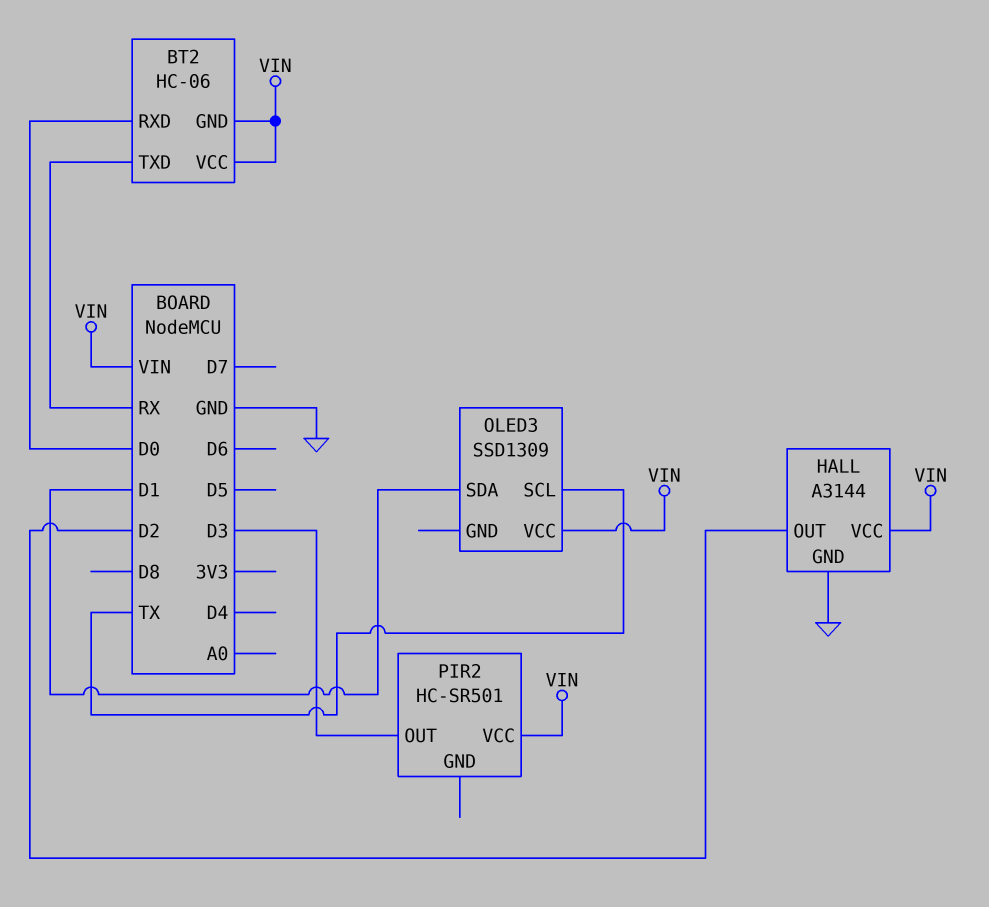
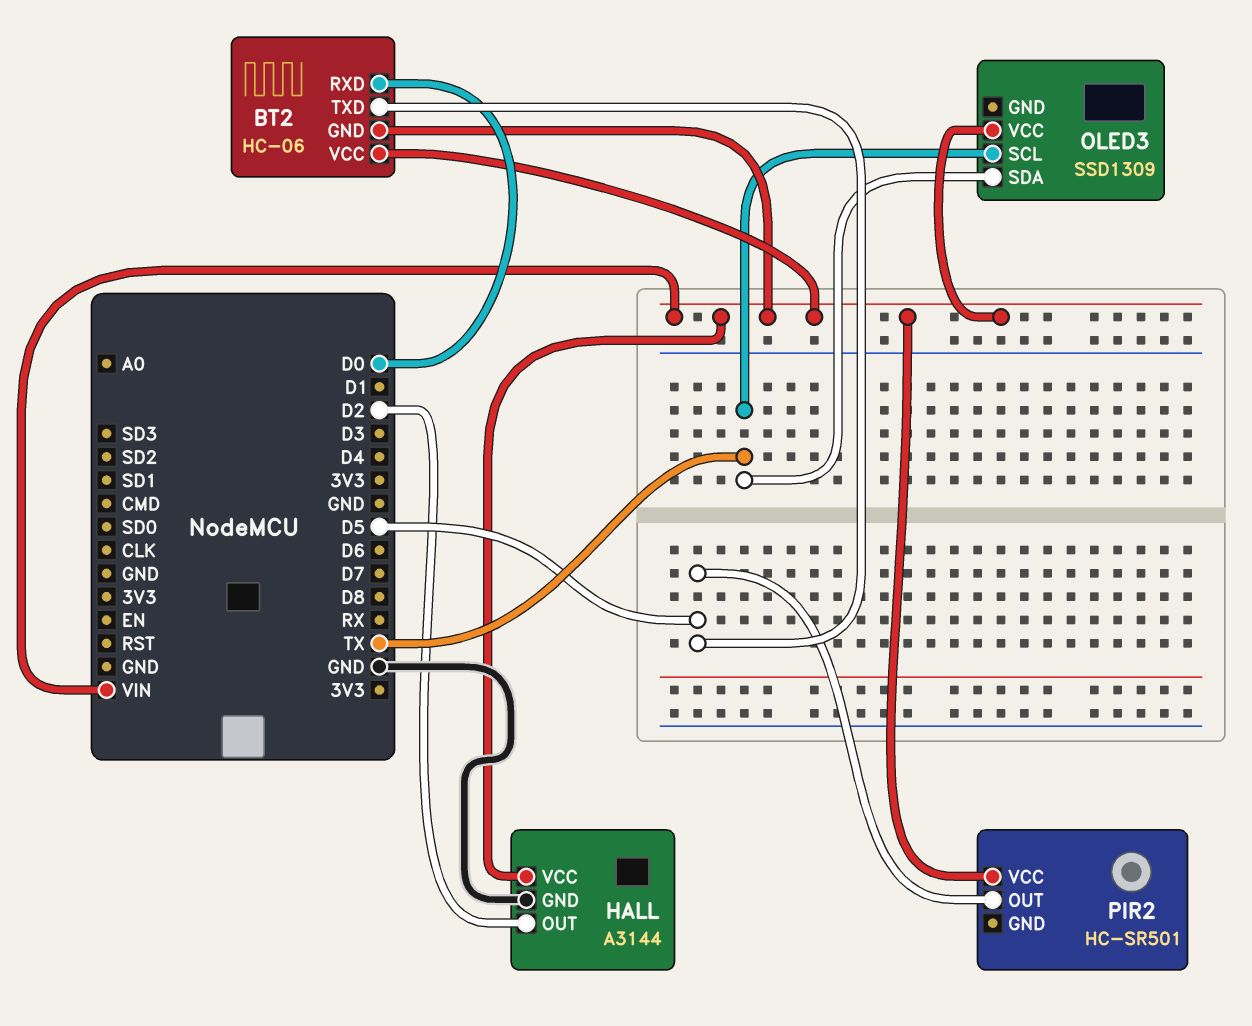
BT2 pin TXD: RX -> D5
OLED3 pin SDA: D1 -> TX
PIR2 pin OUT: D3 -> D5

